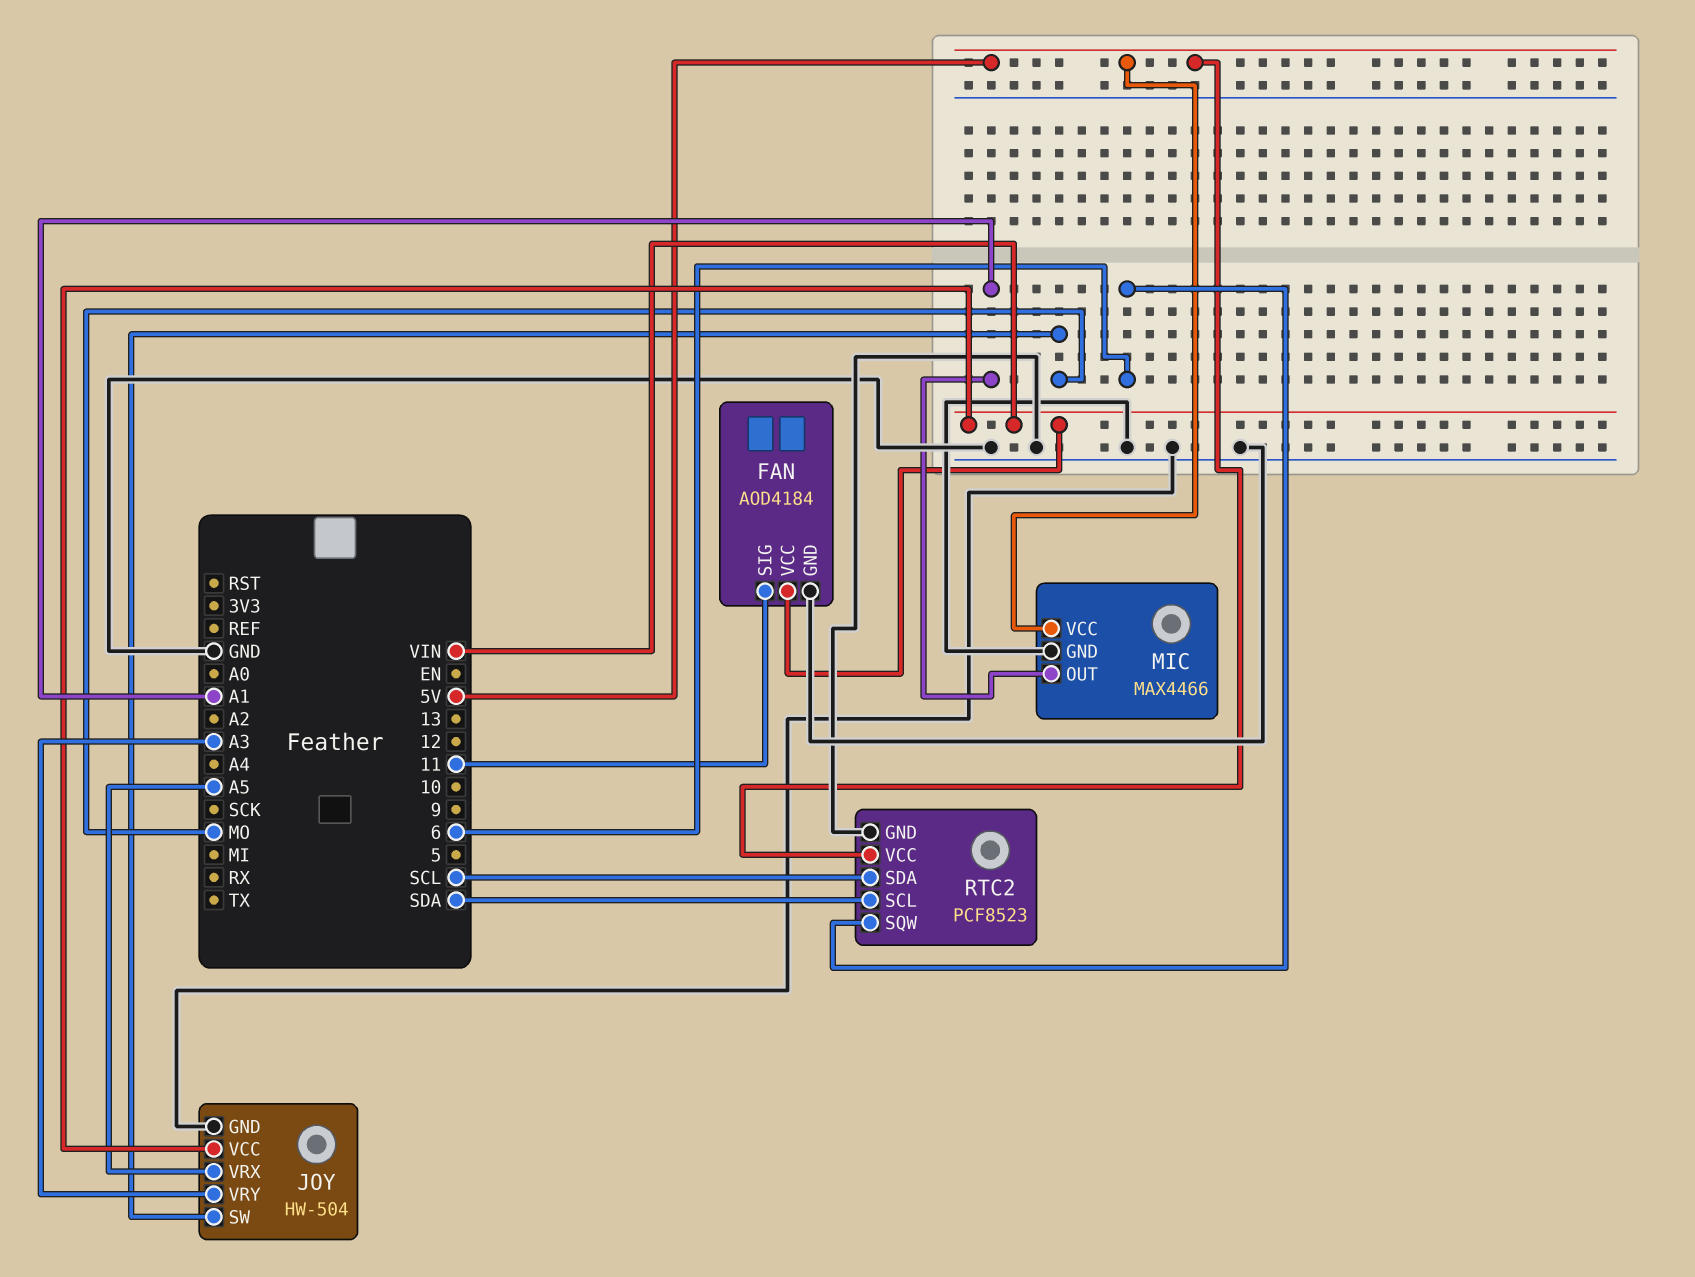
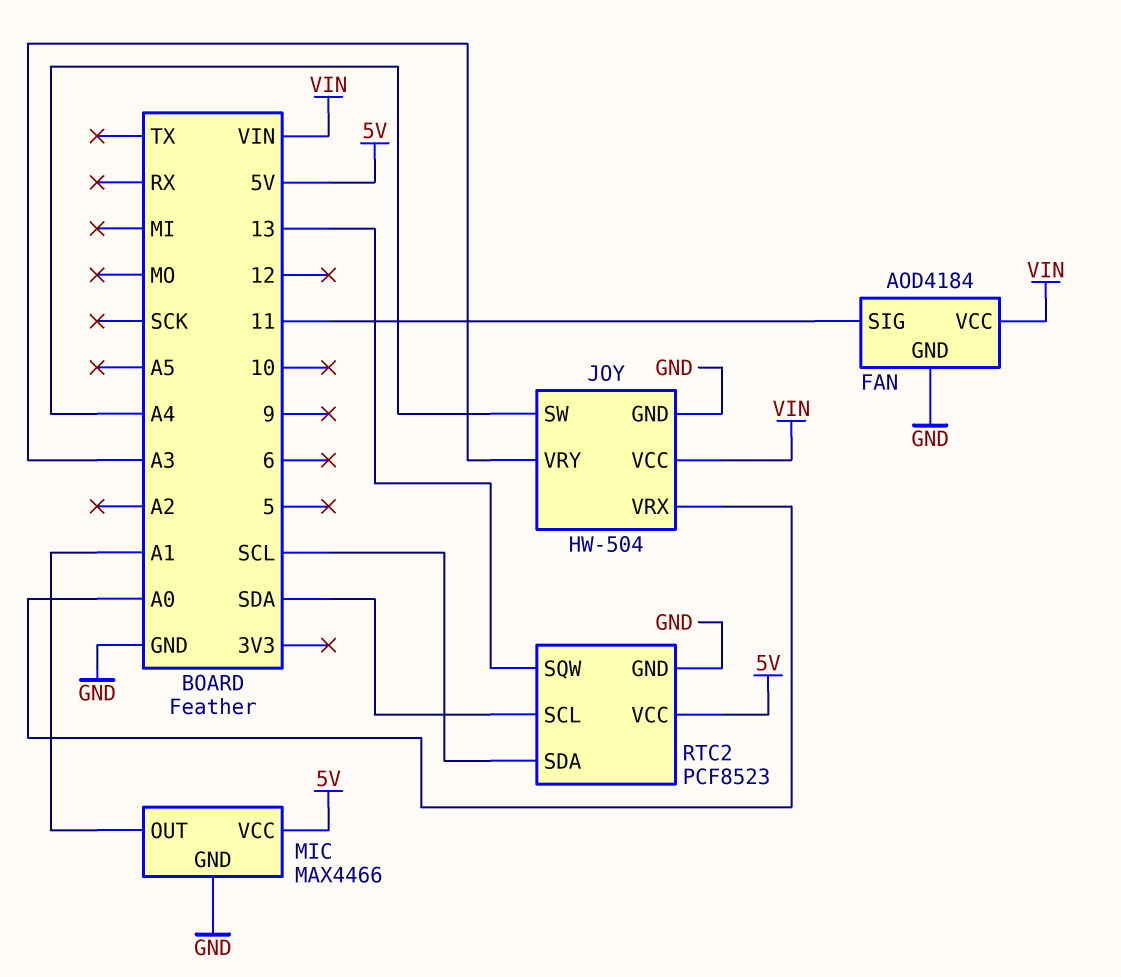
JOY pin SW: MO -> A4
JOY pin VRX: A5 -> A0
RTC2 pin SQW: 6 -> 13

